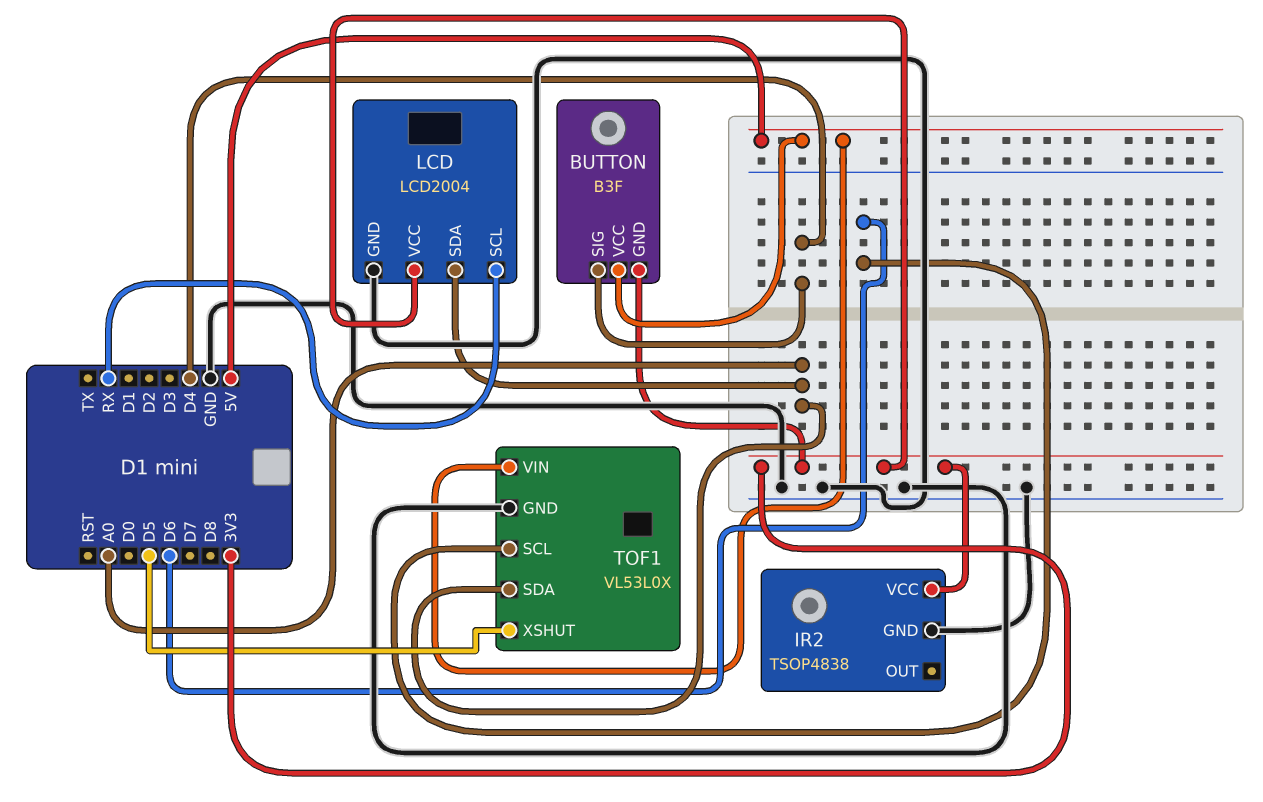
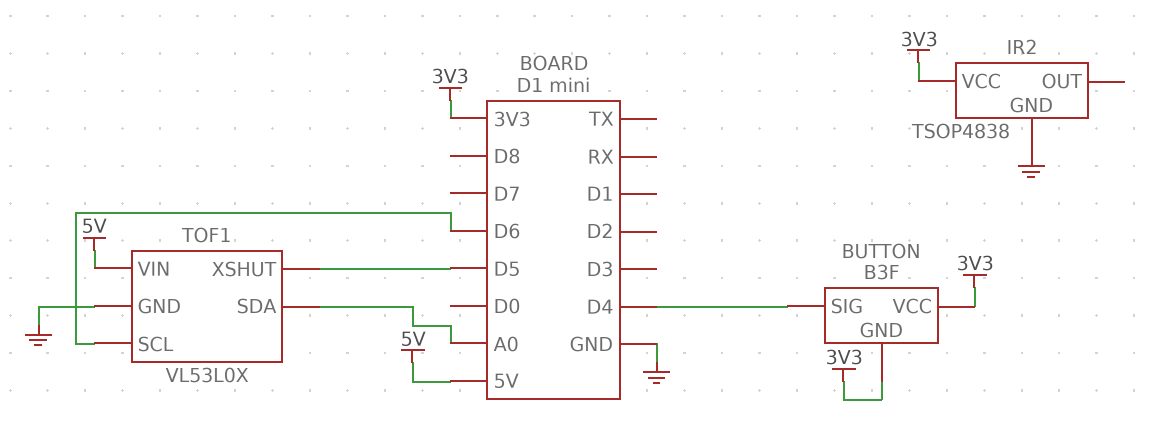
BUTTON pin VCC: 5V -> 3V3
LCD: LCD2004 -> none
LCD pin GND: GND -> none
LCD pin SCL: RX -> none
LCD pin SDA: A0 -> none
LCD pin VCC: 3V3 -> none

